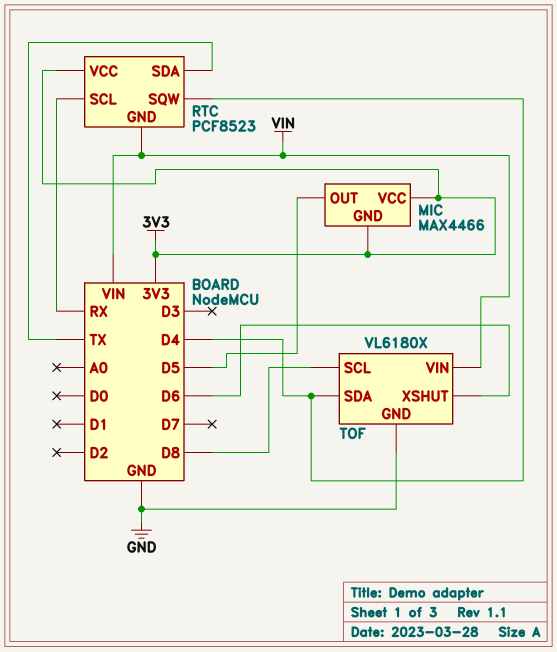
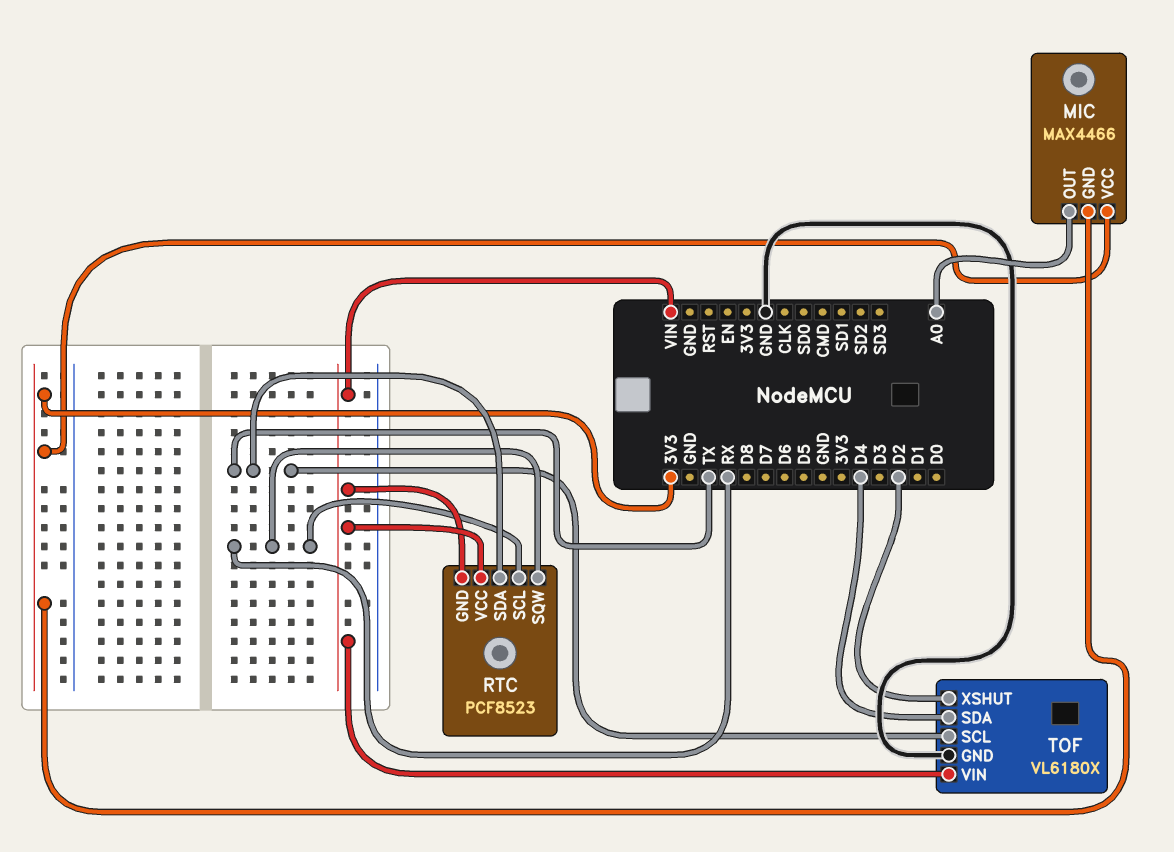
MIC pin OUT: D5 -> A0
RTC pin SQW: D4 -> RX
RTC pin VCC: 3V3 -> VIN
TOF pin SCL: D8 -> TX
TOF pin XSHUT: D6 -> D2

